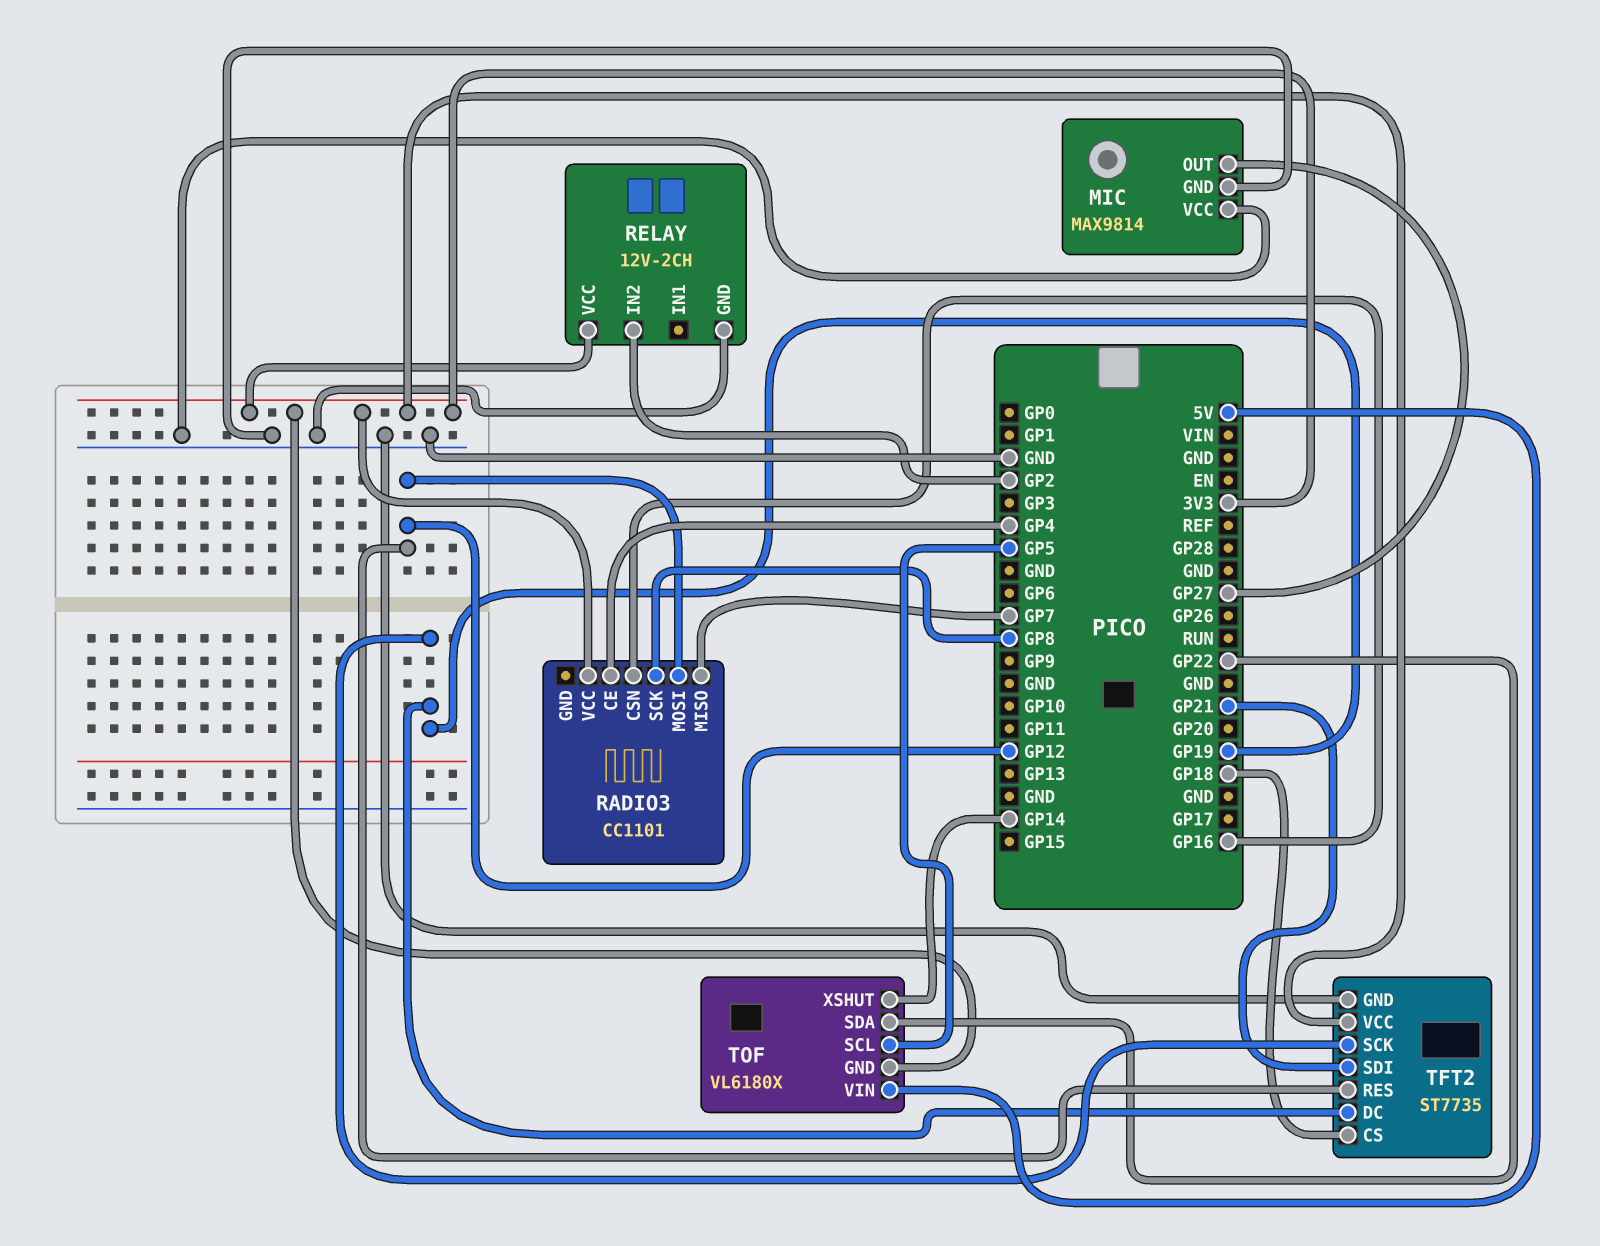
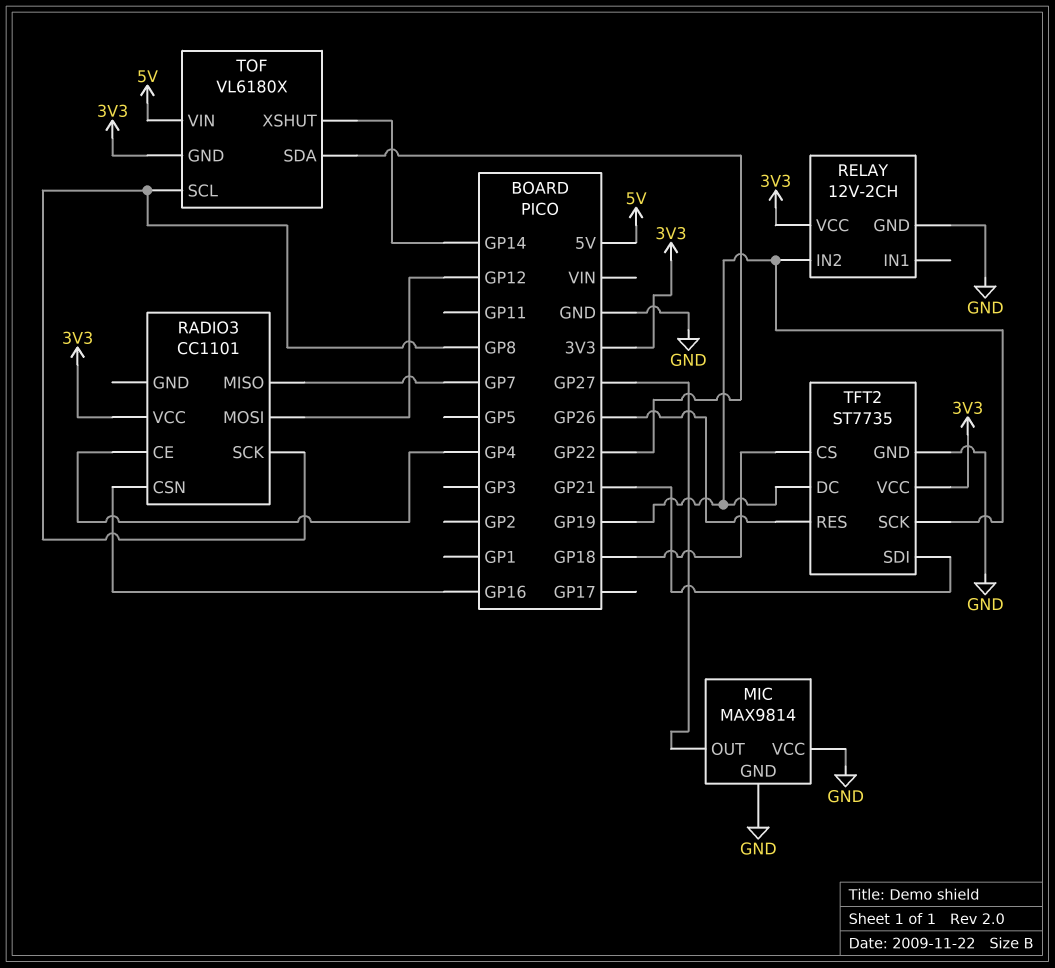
RELAY pin IN2: GP2 -> GP19
TFT2 pin RES: GP12 -> GP26
TOF pin SCL: GP5 -> GP8

